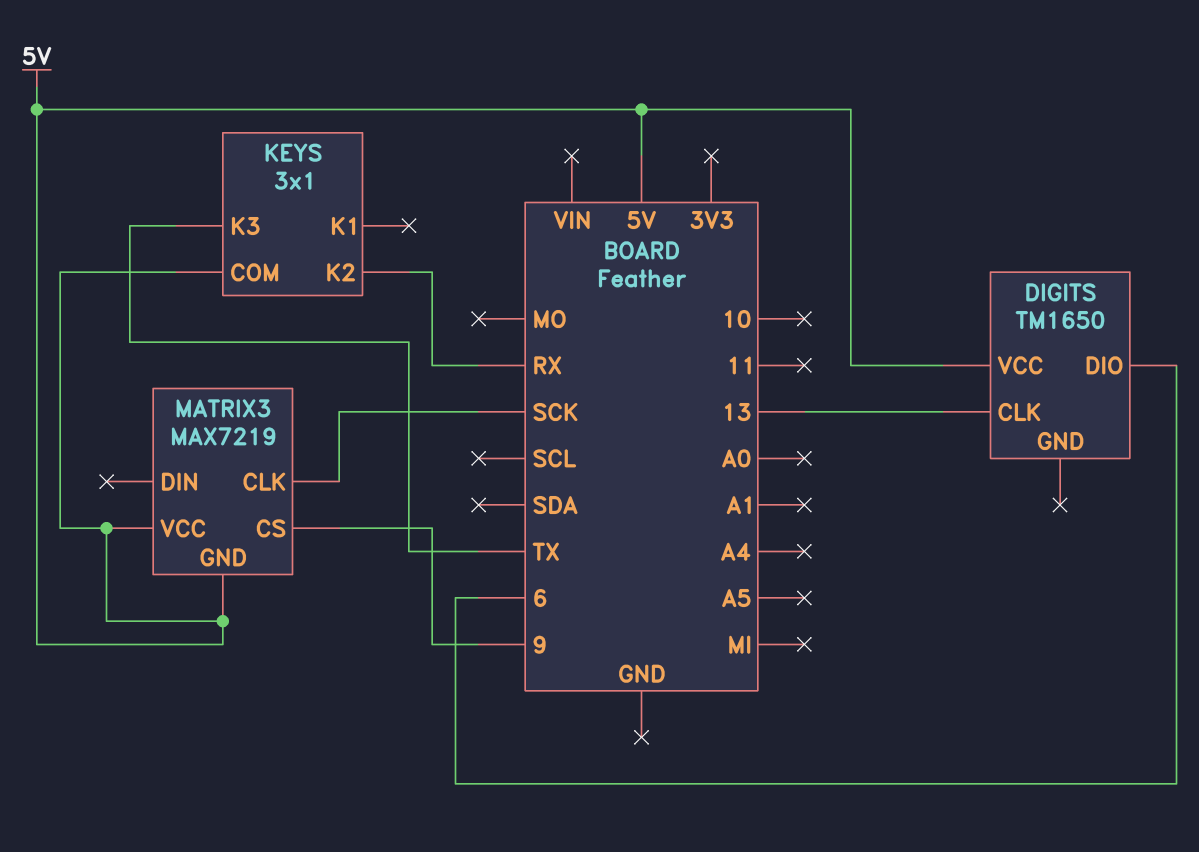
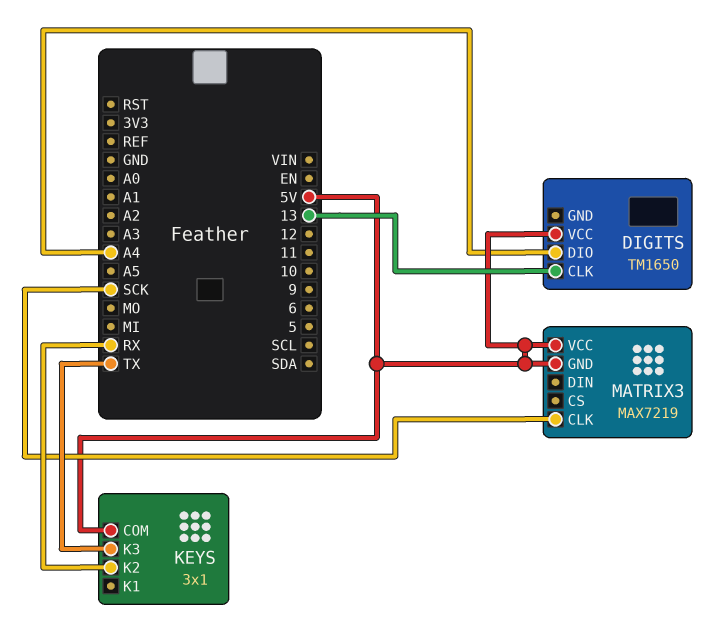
DIGITS pin DIO: 6 -> A4
MATRIX3 pin CS: 9 -> none

